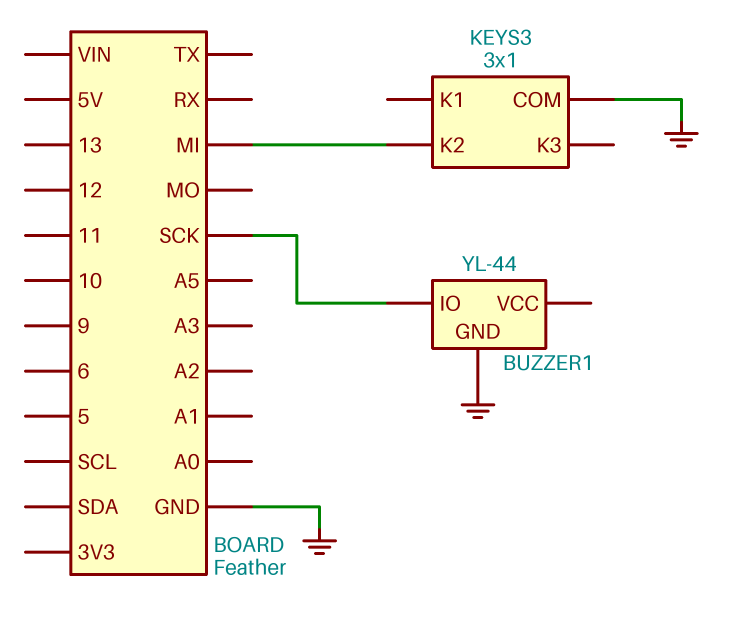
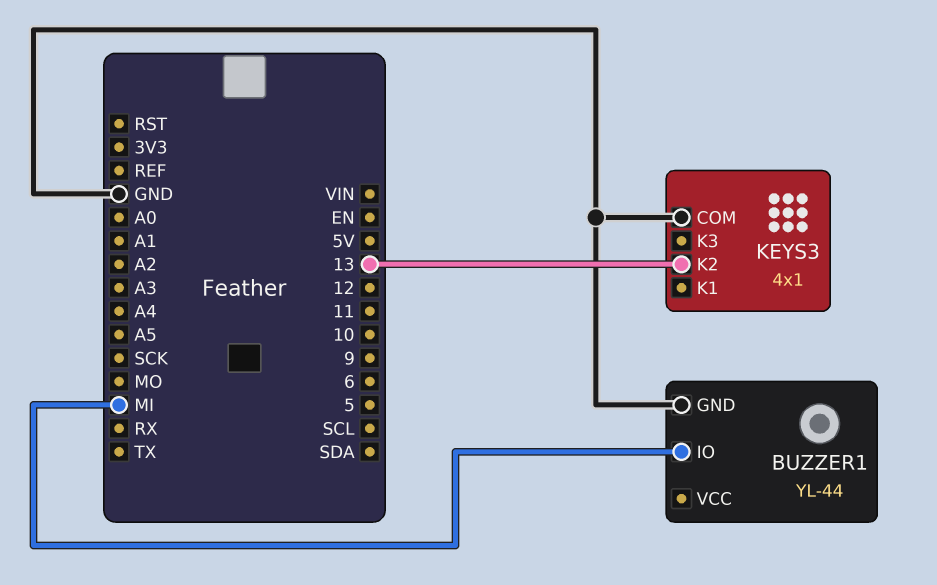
BUZZER1 pin IO: SCK -> MI
KEYS3: 3x1 -> 4x1
KEYS3 pin K2: MI -> 13

